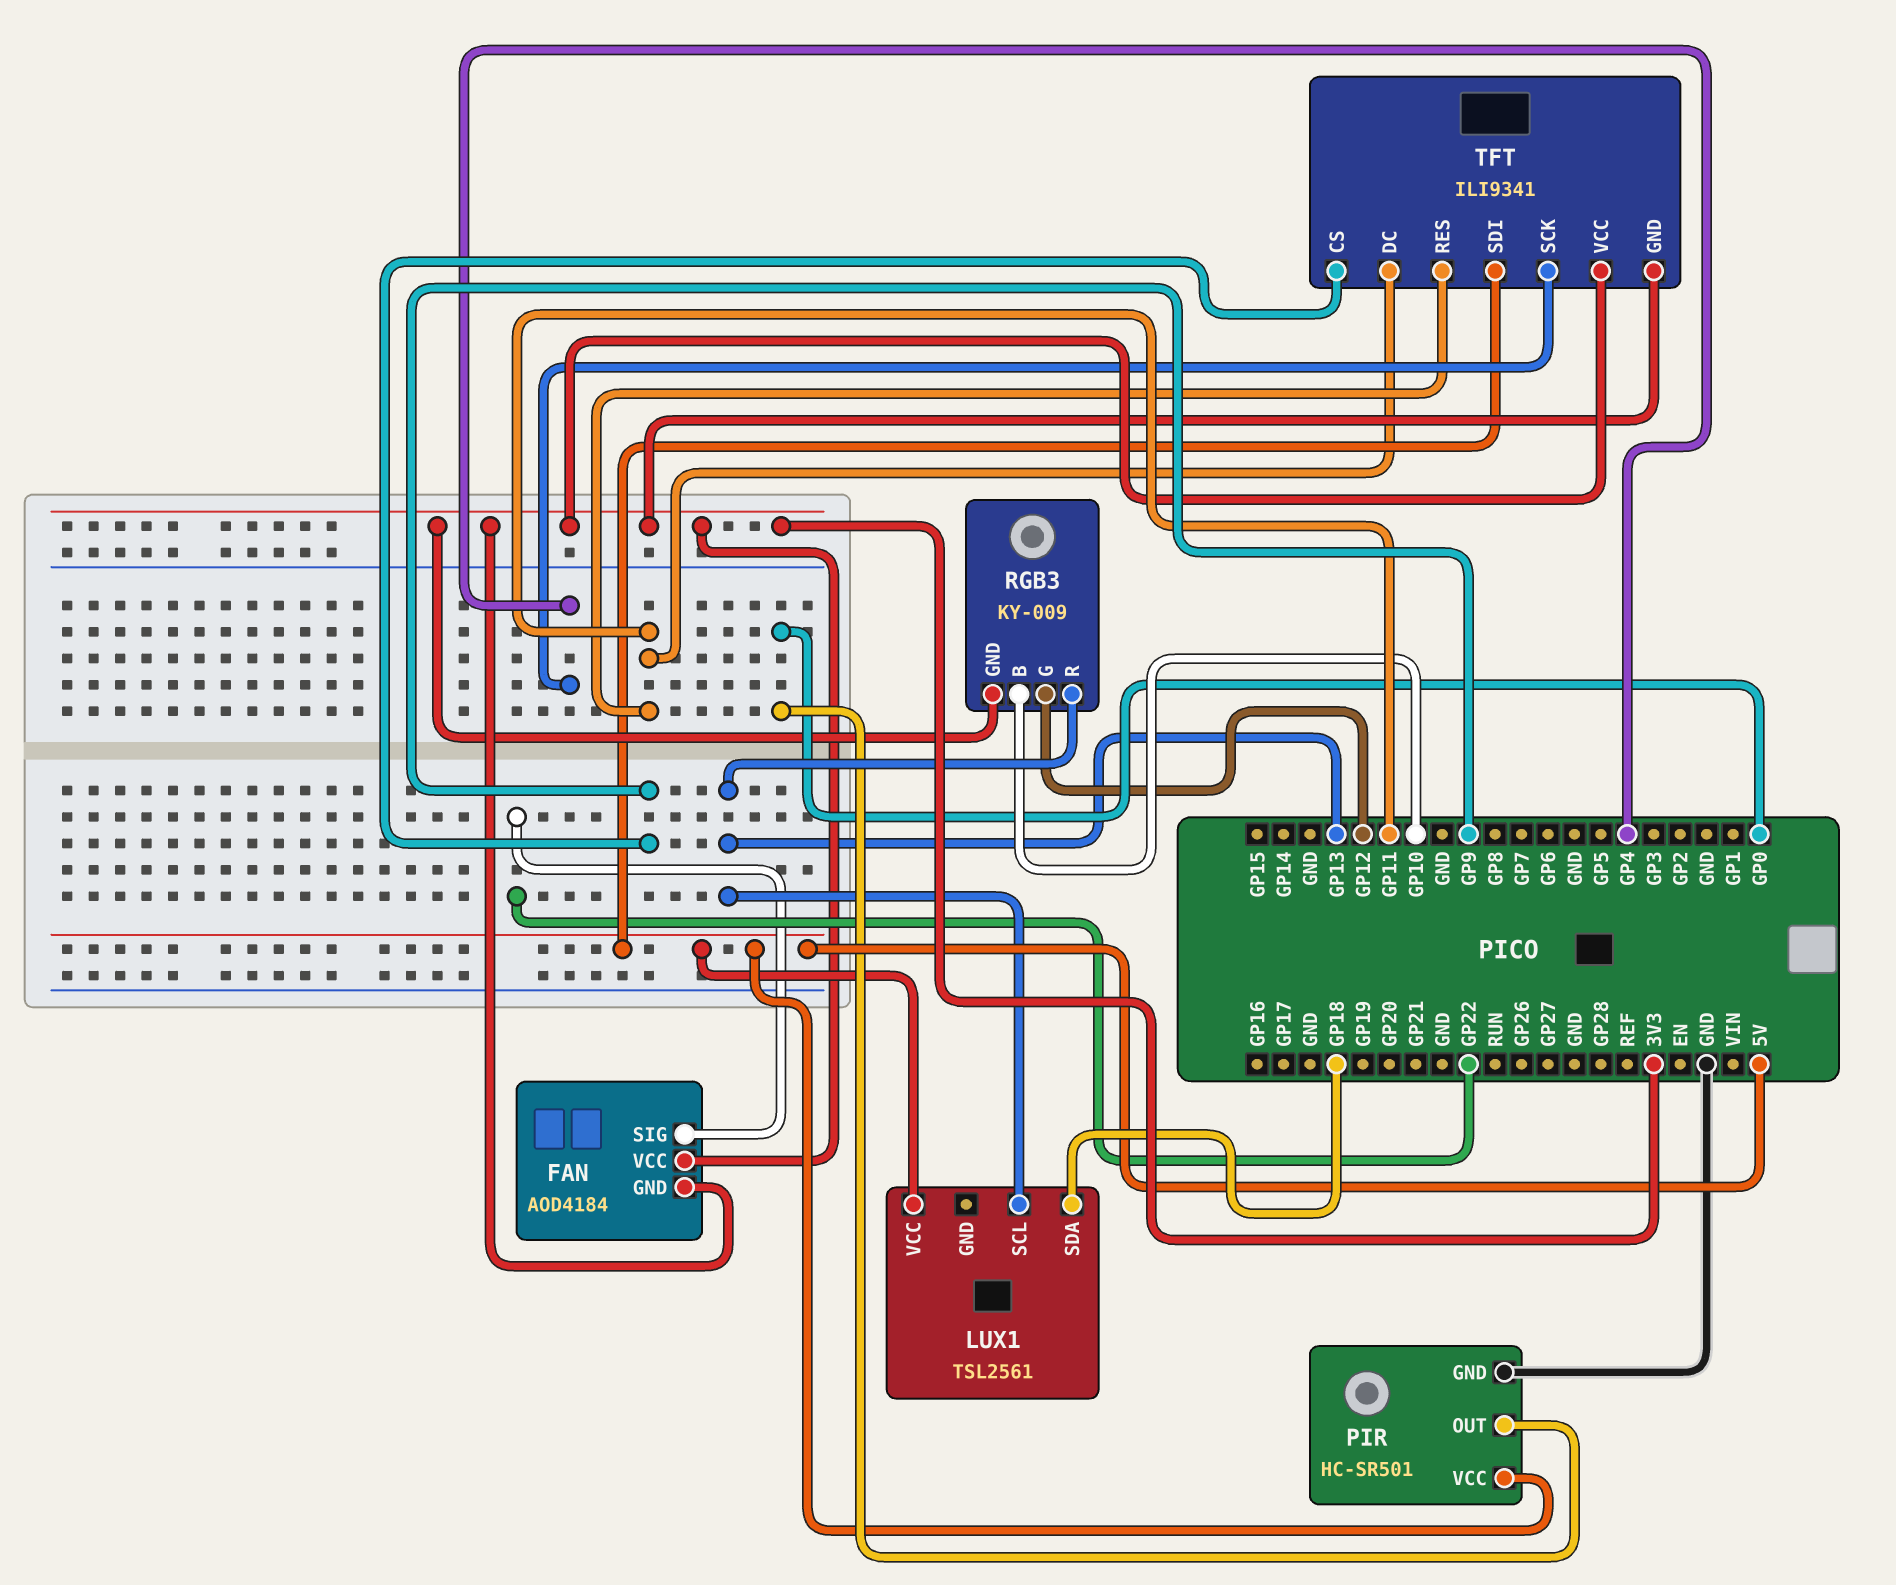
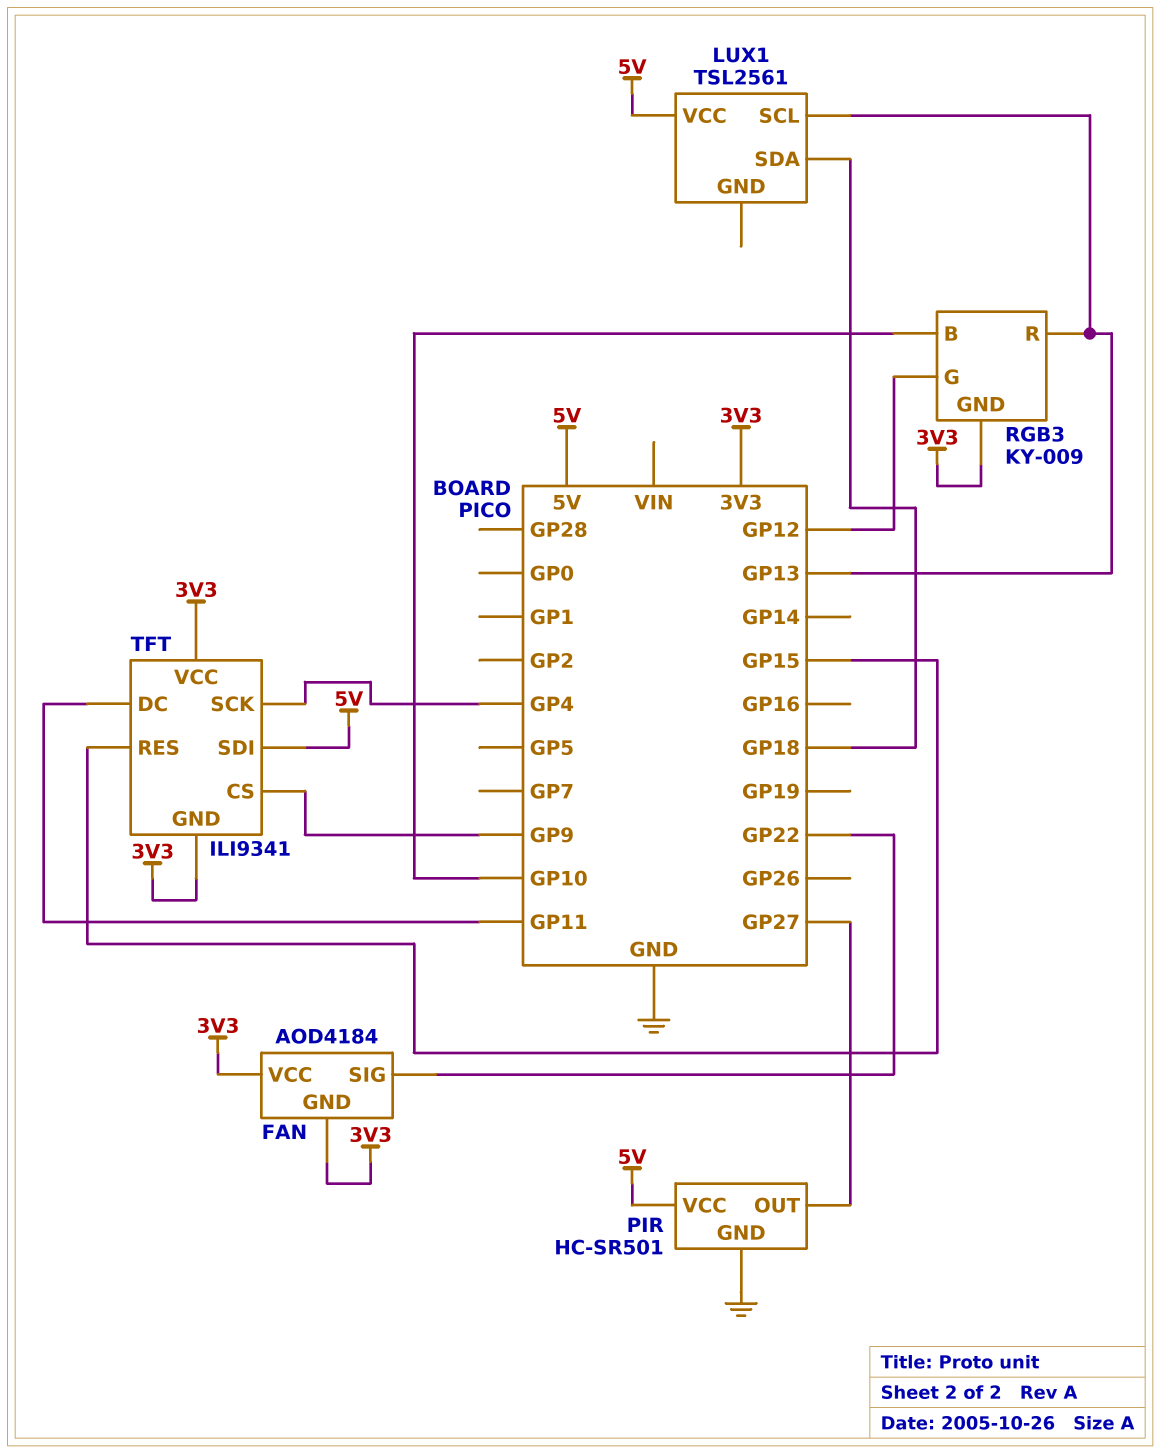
PIR pin OUT: GP0 -> GP27
TFT pin RES: GP11 -> GP15

